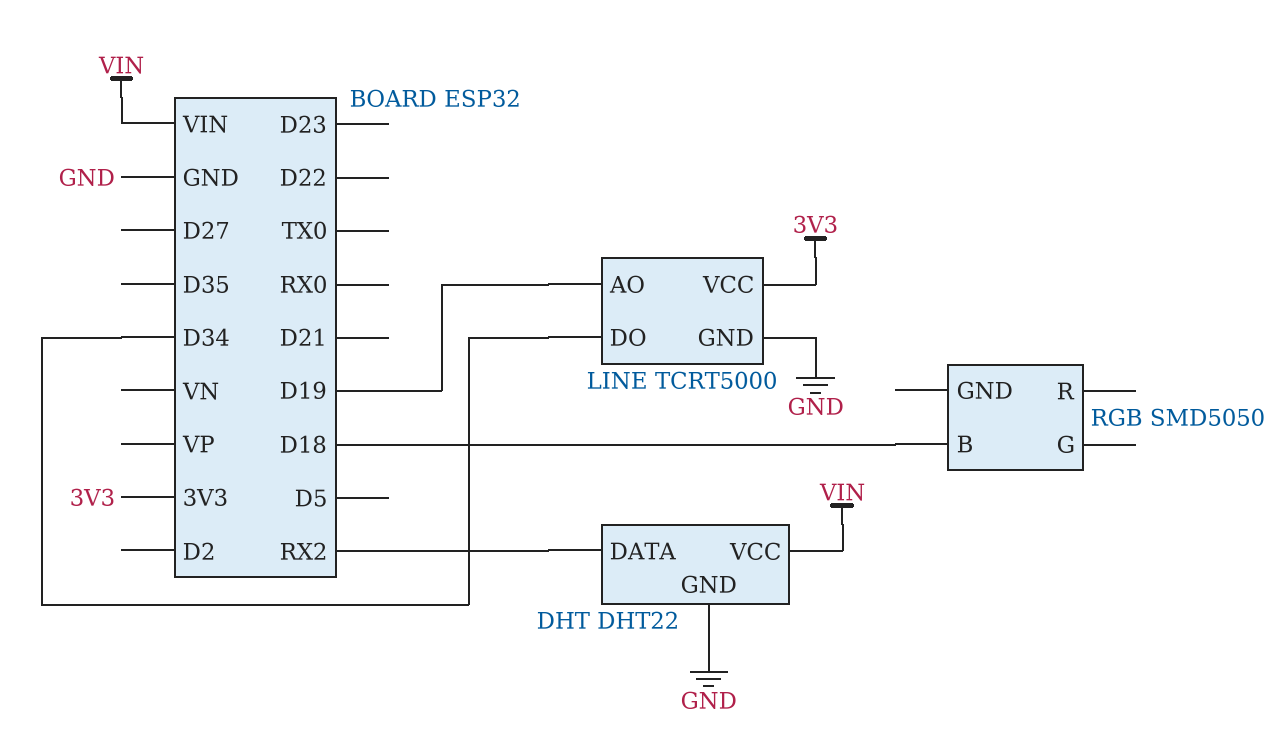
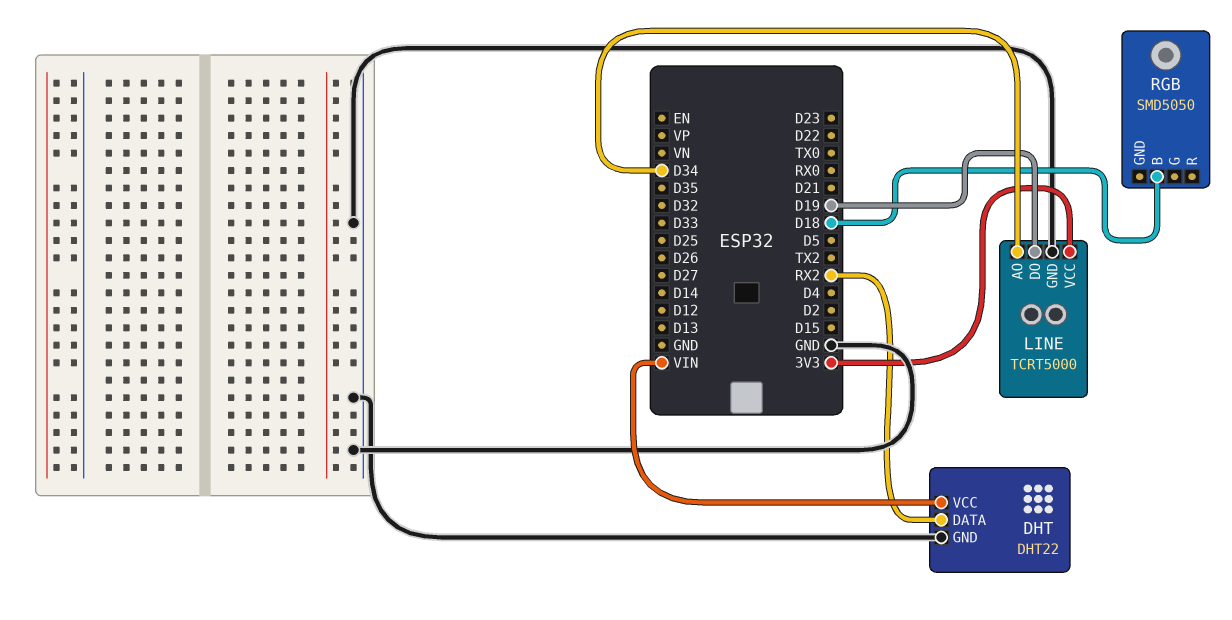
LINE pin AO: D19 -> D34
LINE pin DO: D34 -> D19

